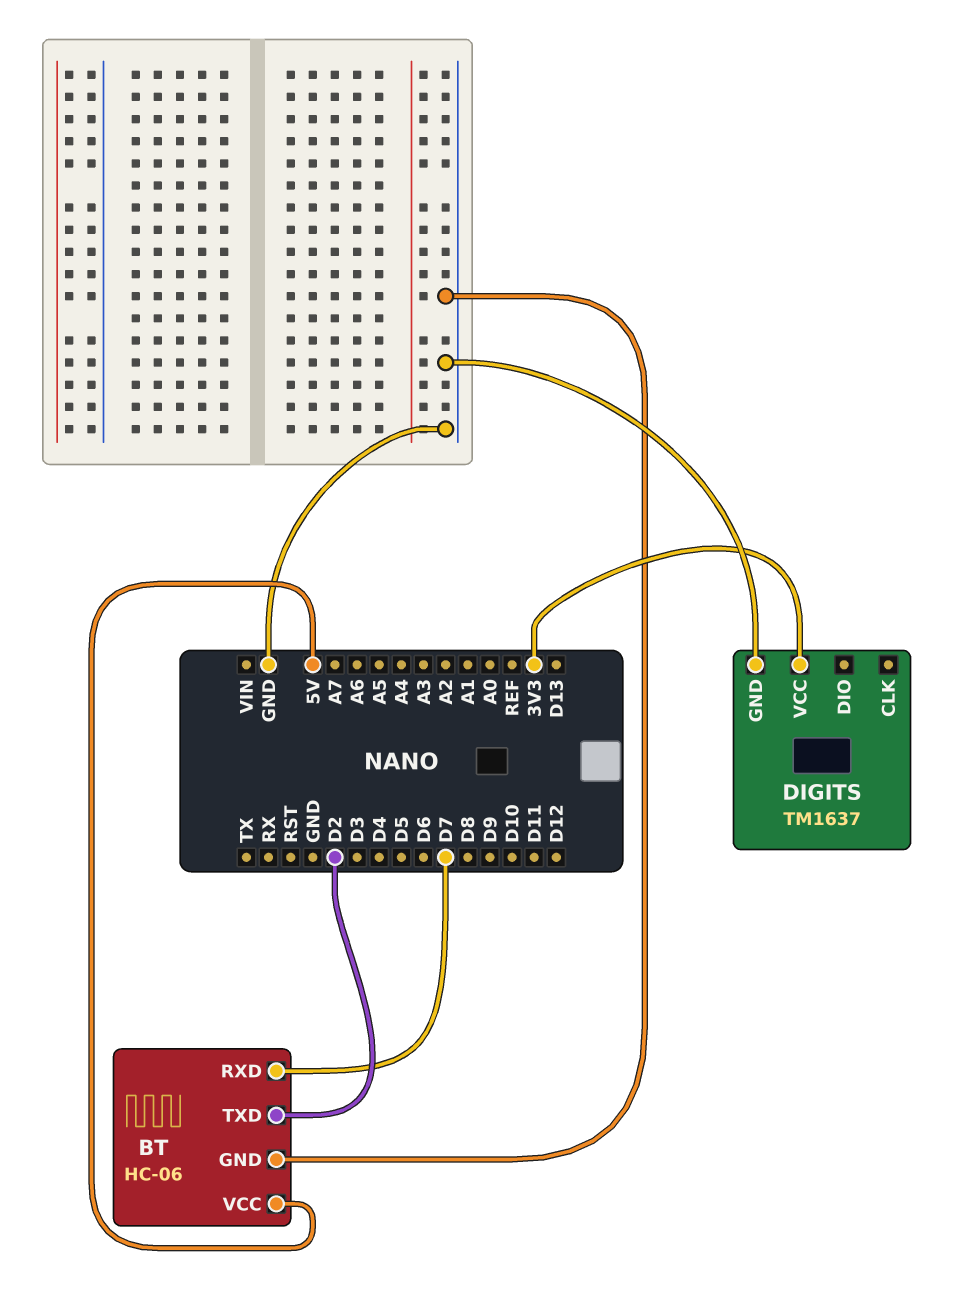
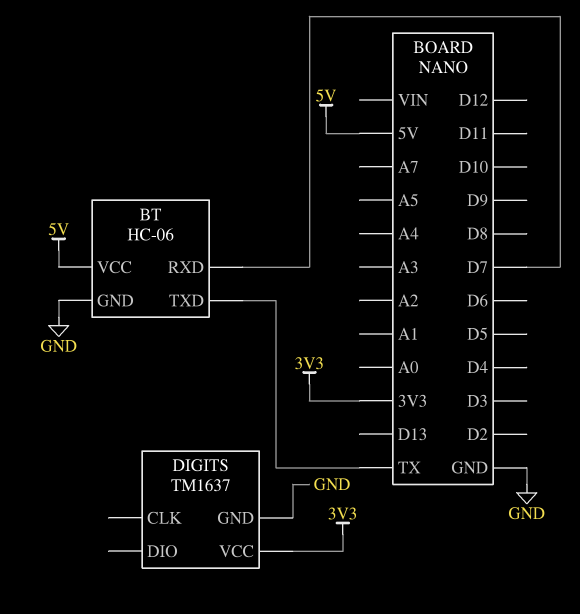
BT pin TXD: D2 -> TX

